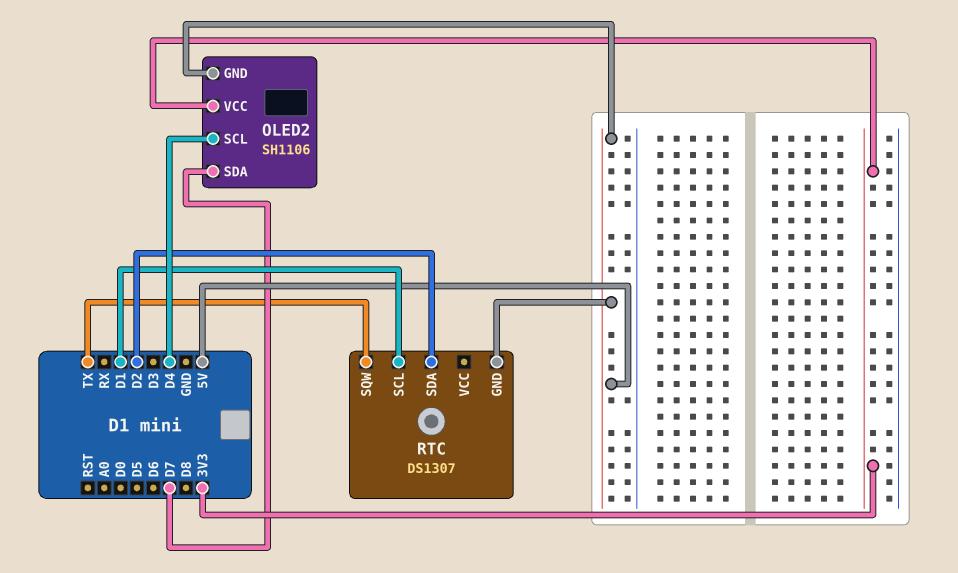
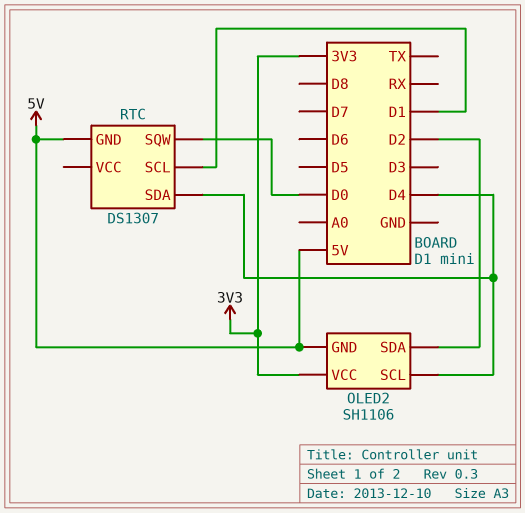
OLED2 pin SDA: D7 -> D2
RTC pin SDA: D2 -> D4
RTC pin SQW: TX -> D0

